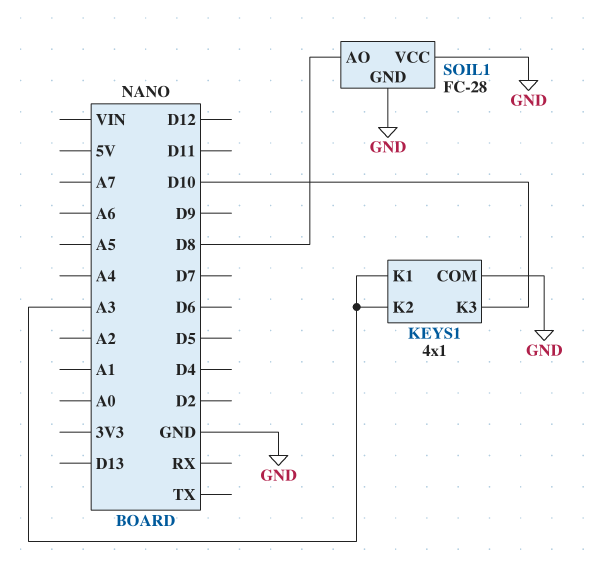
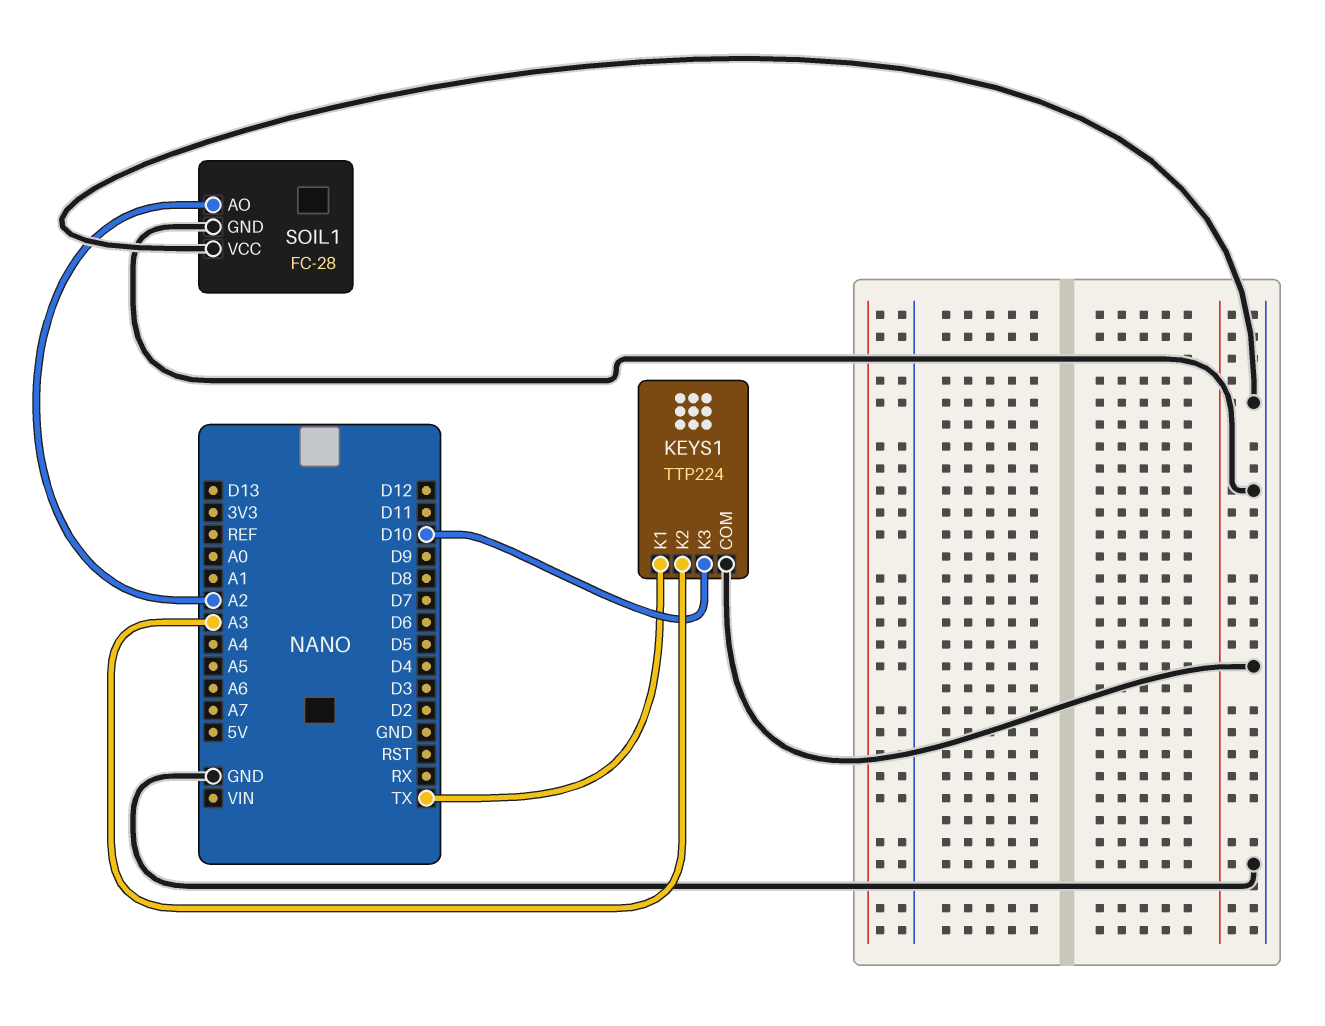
KEYS1: 4x1 -> TTP224
KEYS1 pin K1: A3 -> TX
SOIL1 pin AO: D8 -> A2

